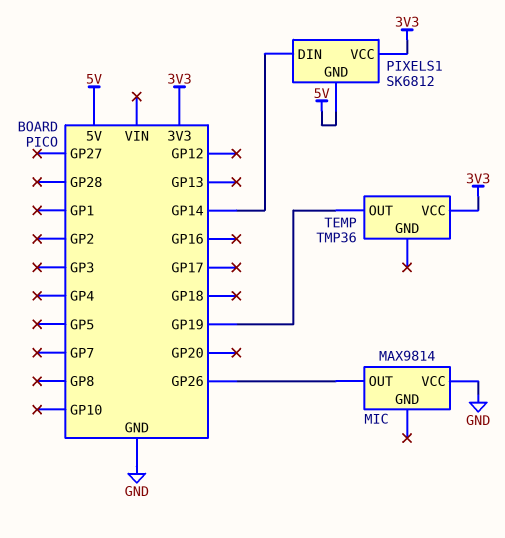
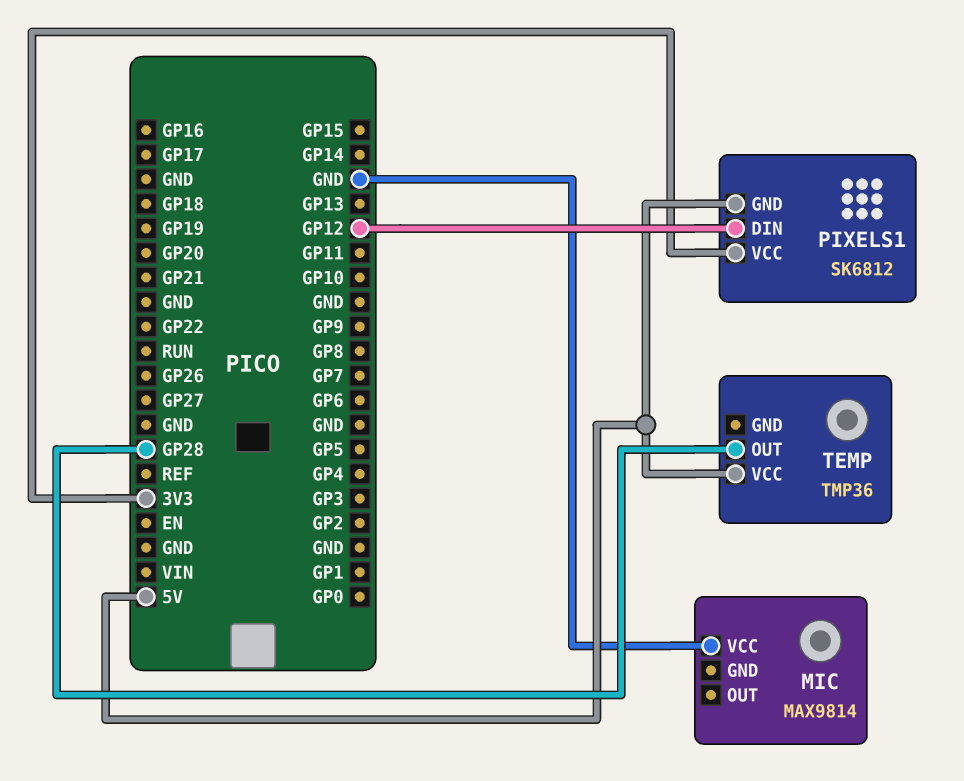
MIC pin OUT: GP26 -> none
PIXELS1 pin DIN: GP14 -> GP12
TEMP pin OUT: GP19 -> GP28
TEMP pin VCC: 3V3 -> 5V

